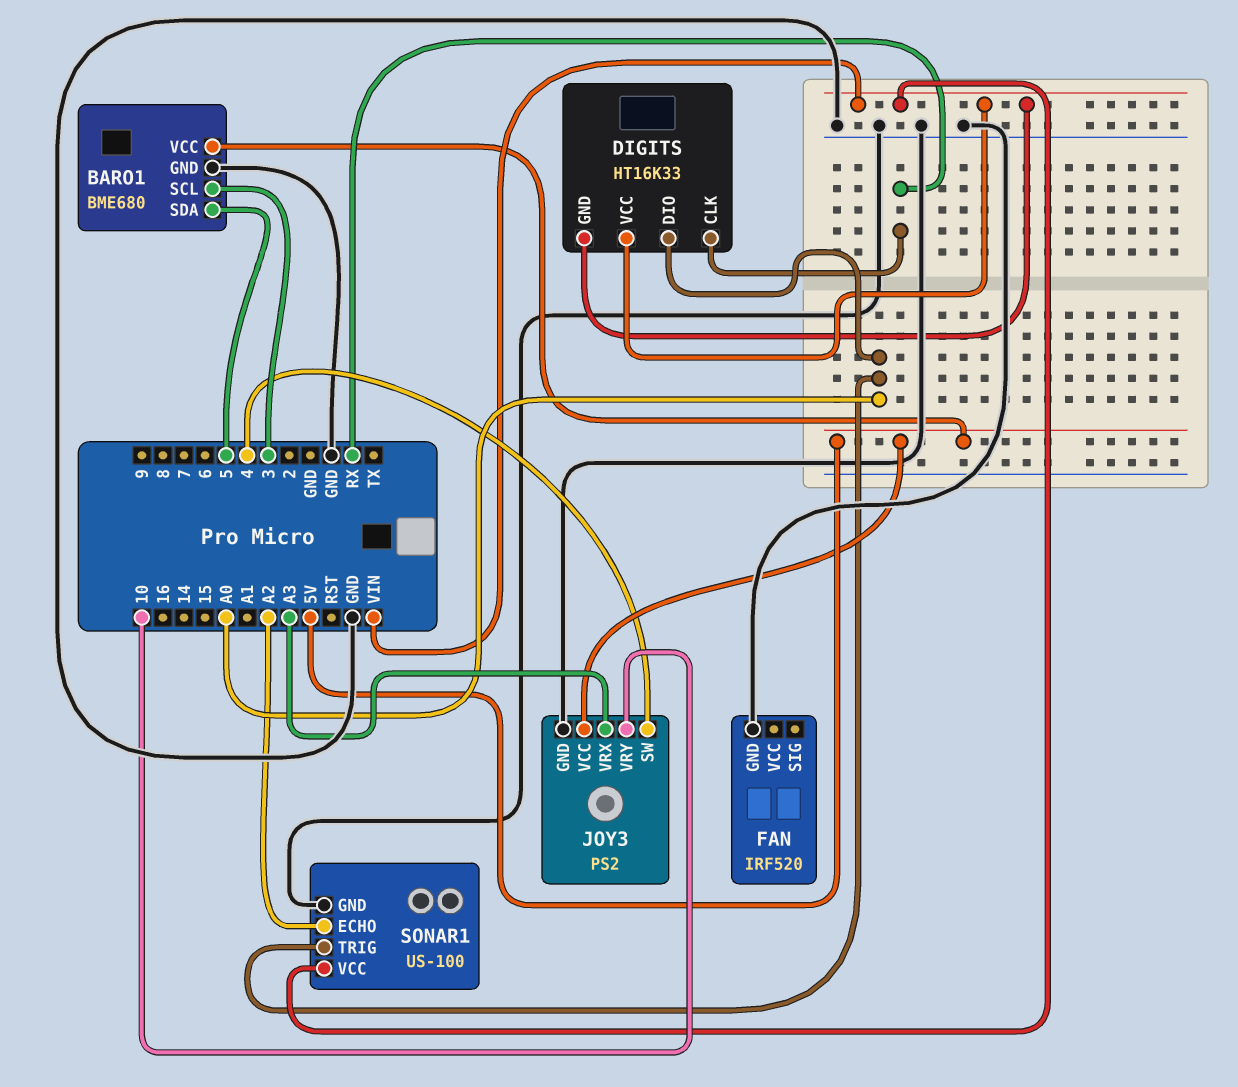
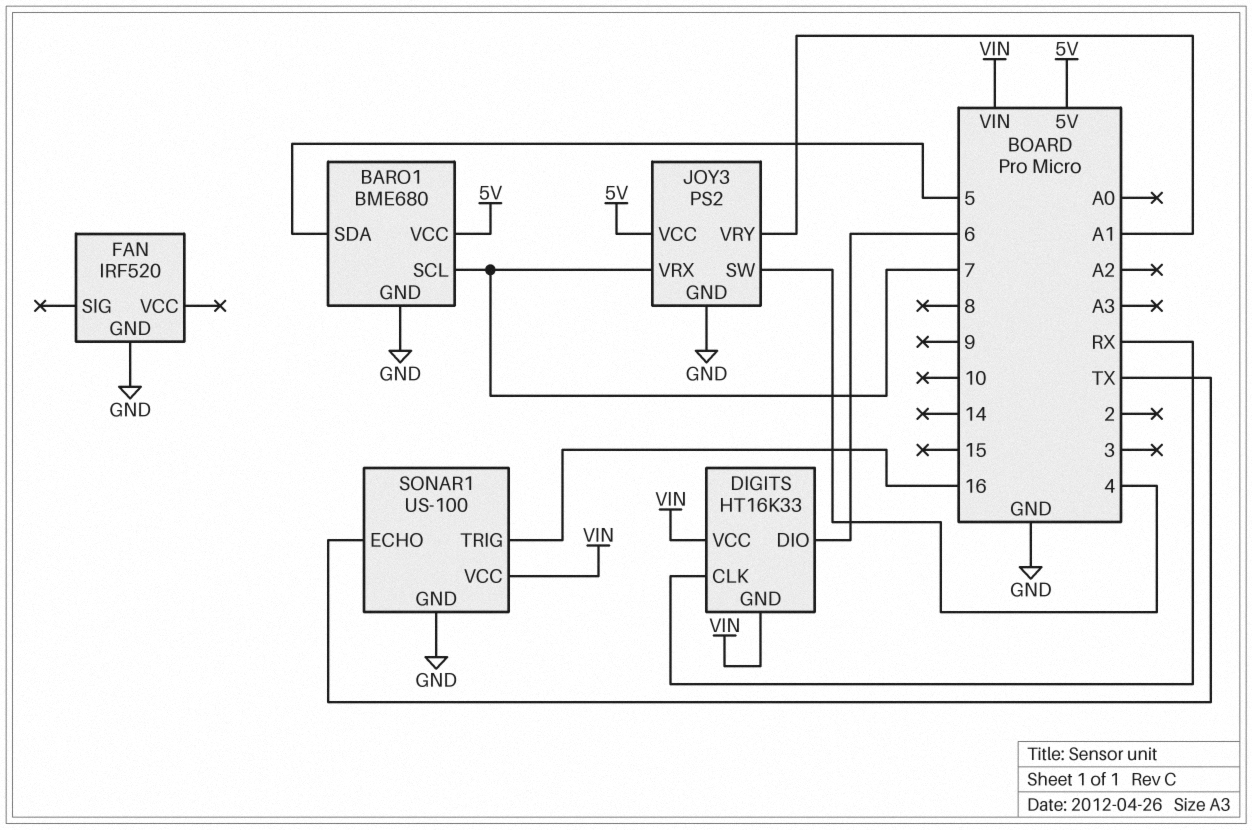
BARO1 pin SCL: 3 -> 7
DIGITS pin DIO: A0 -> 6
JOY3 pin VRX: A3 -> 7
JOY3 pin VRY: 10 -> A1
SONAR1 pin ECHO: A2 -> TX
SONAR1 pin TRIG: A0 -> 16

